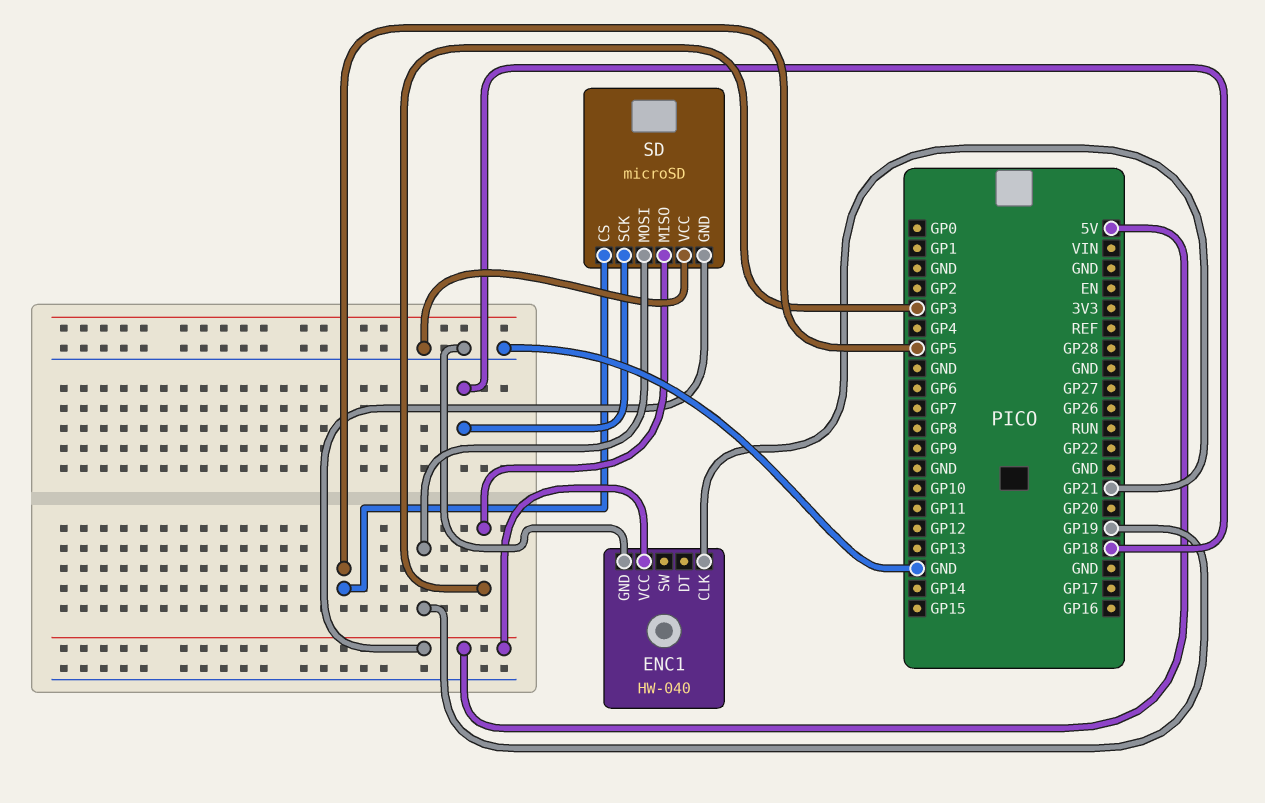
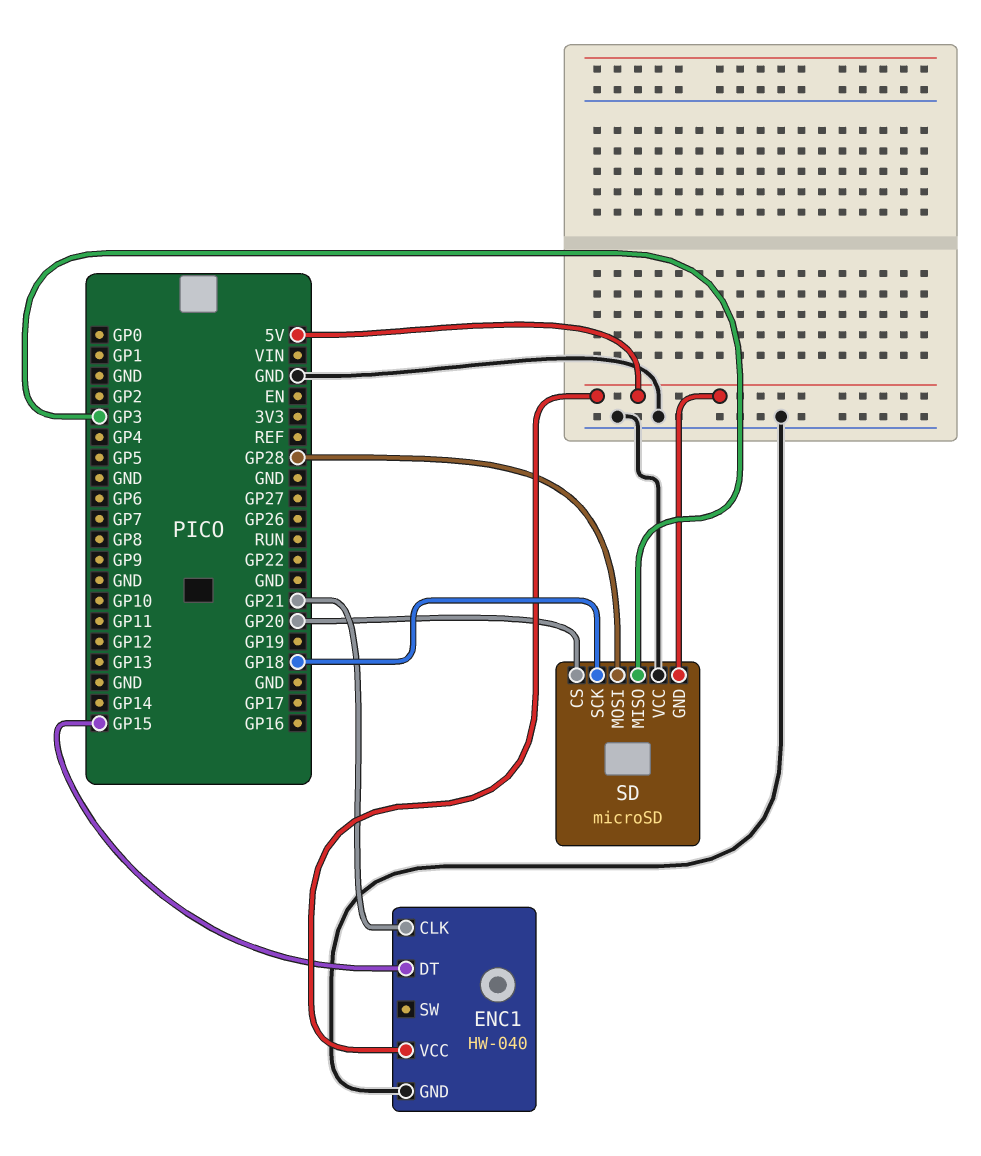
ENC1 pin DT: none -> GP15
SD pin CS: GP5 -> GP20
SD pin MOSI: GP19 -> GP28

